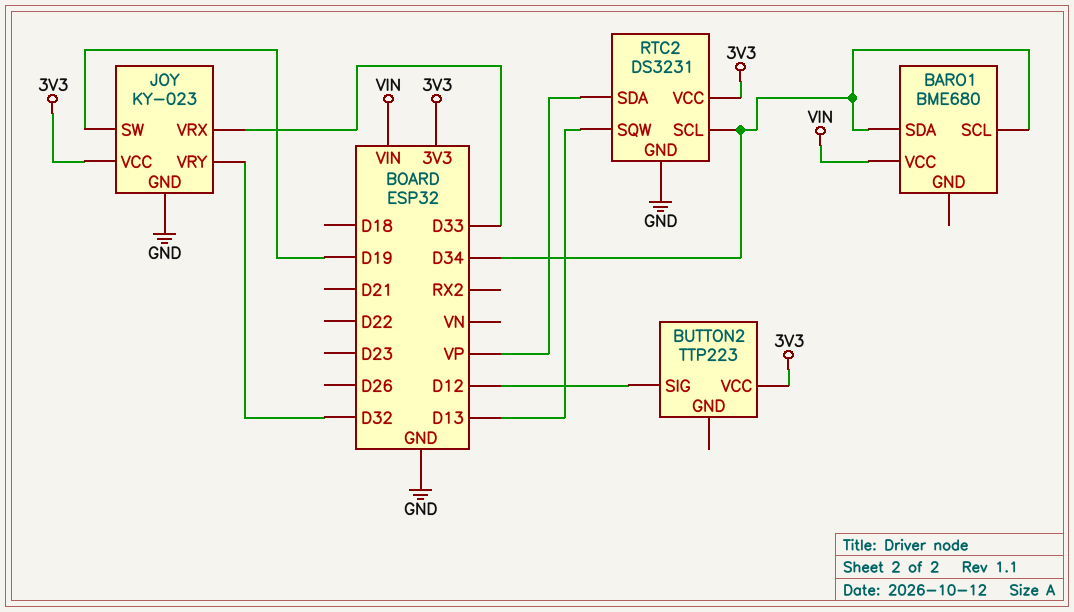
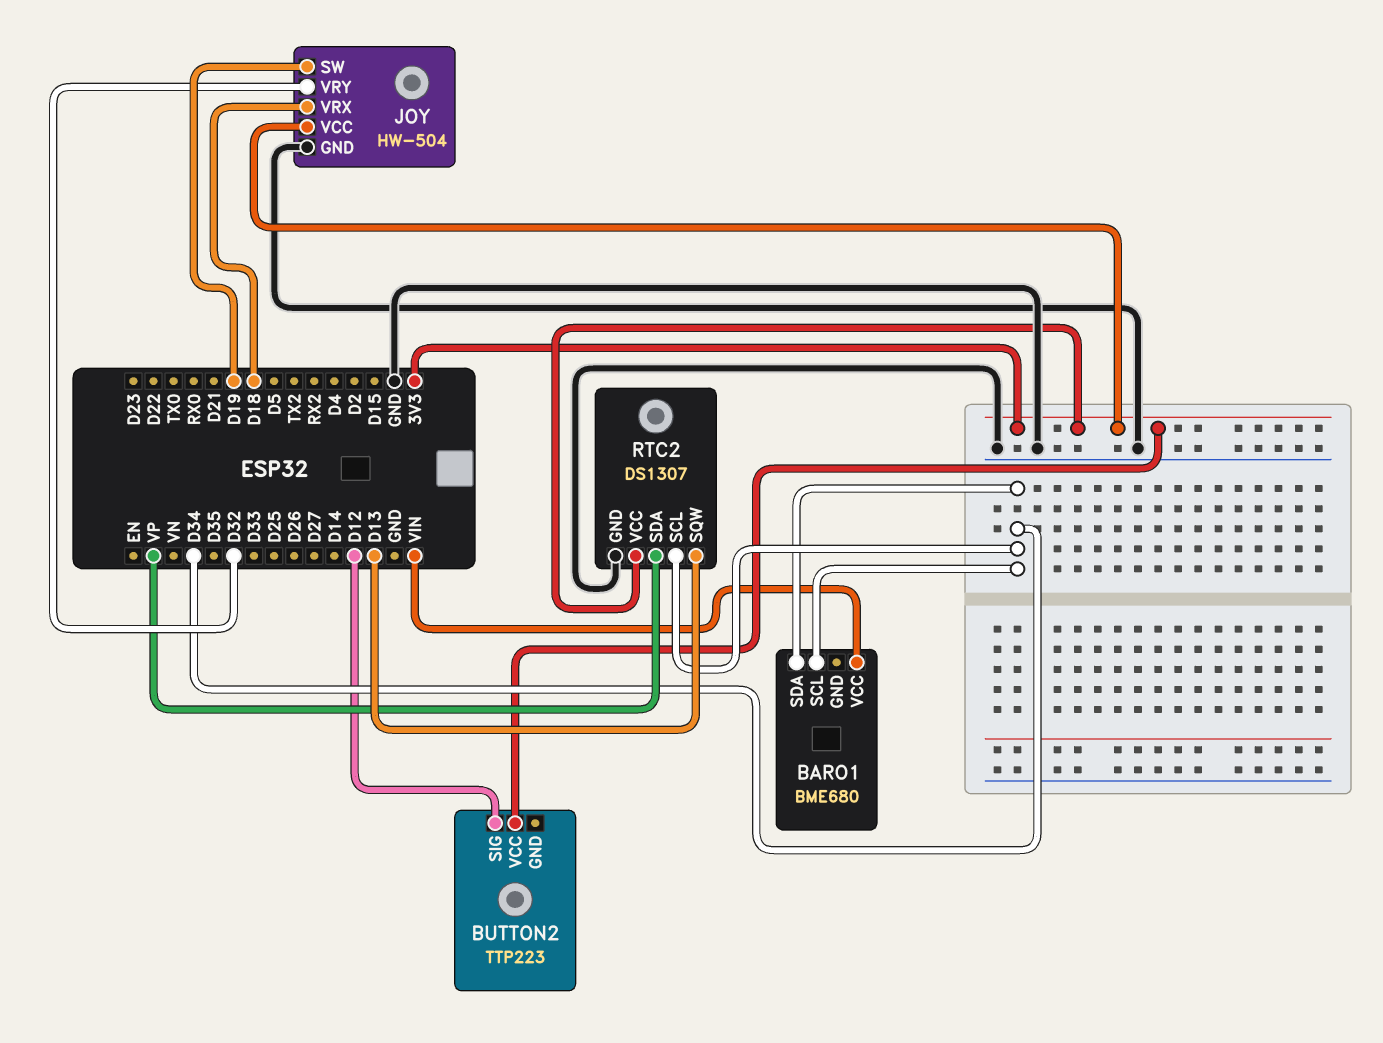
JOY: KY-023 -> HW-504
JOY pin VRX: D33 -> D18
RTC2: DS3231 -> DS1307

